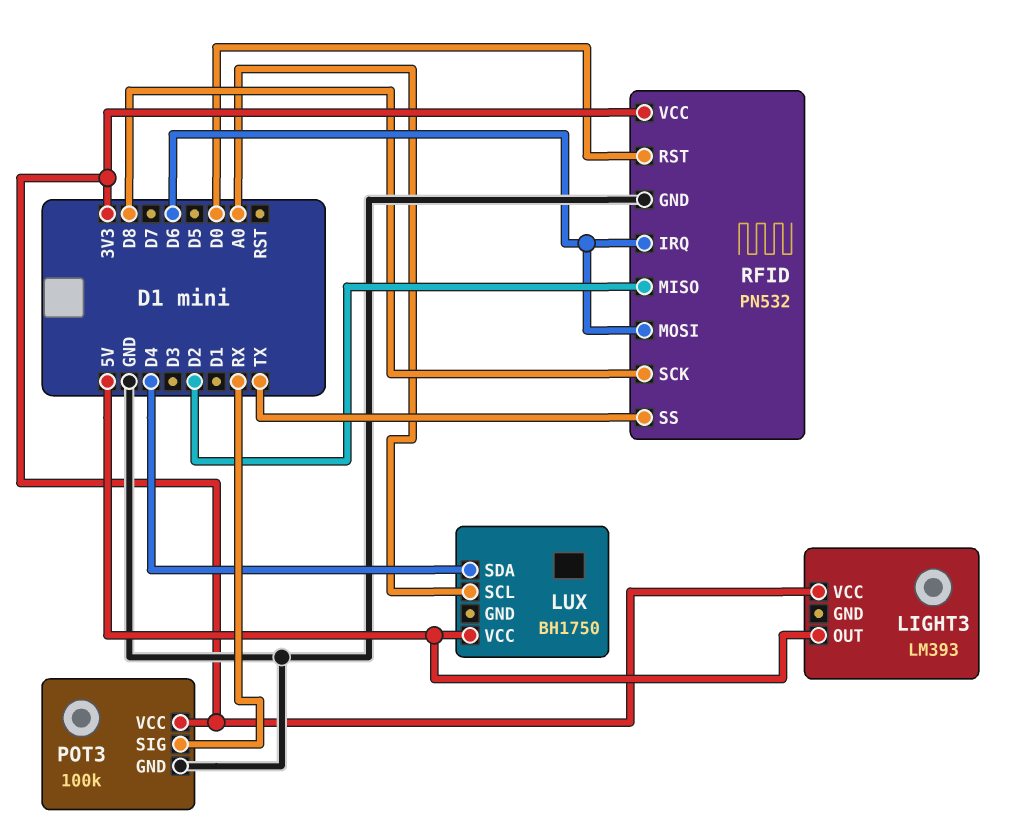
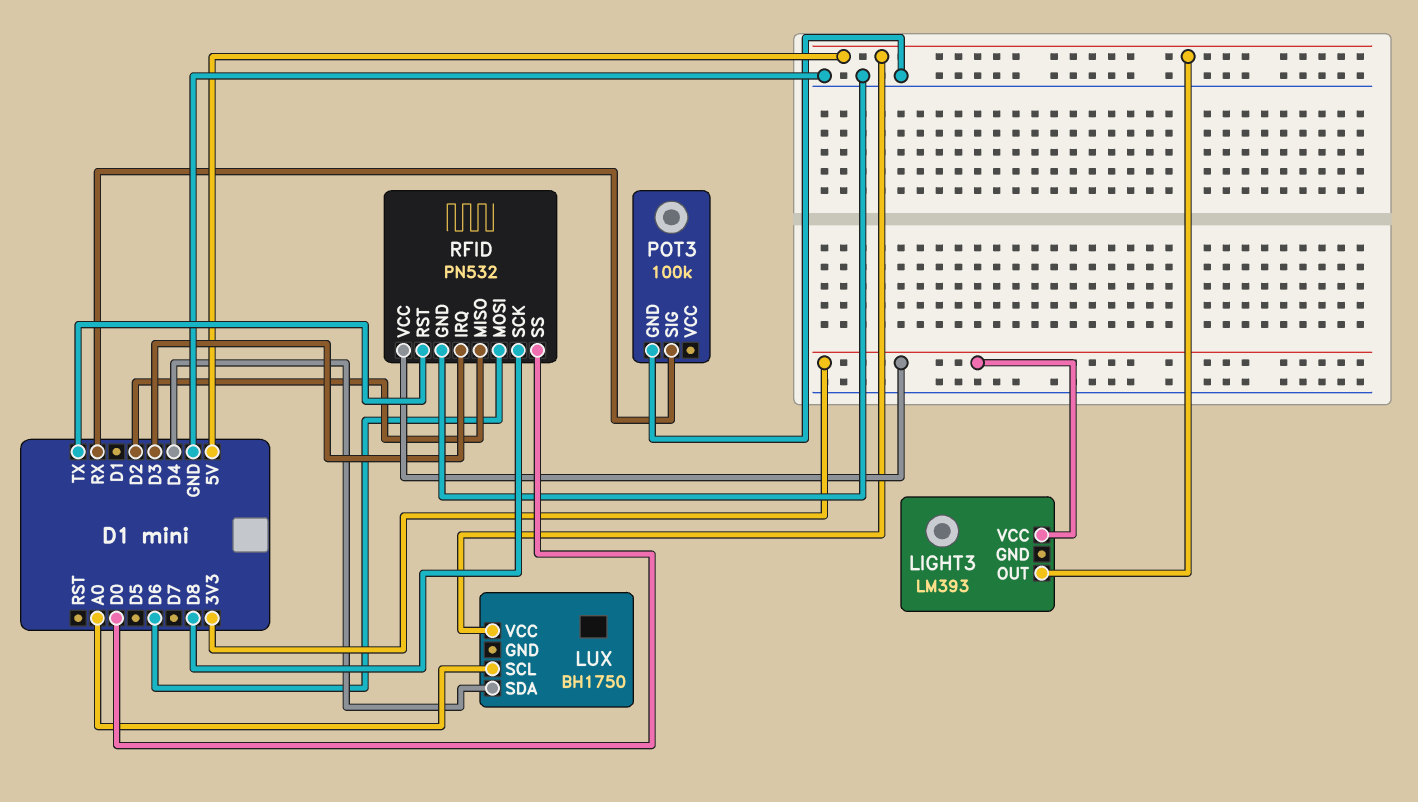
POT3 pin VCC: 3V3 -> none
RFID pin IRQ: D6 -> D3
RFID pin RST: D0 -> TX
RFID pin SS: TX -> D0

